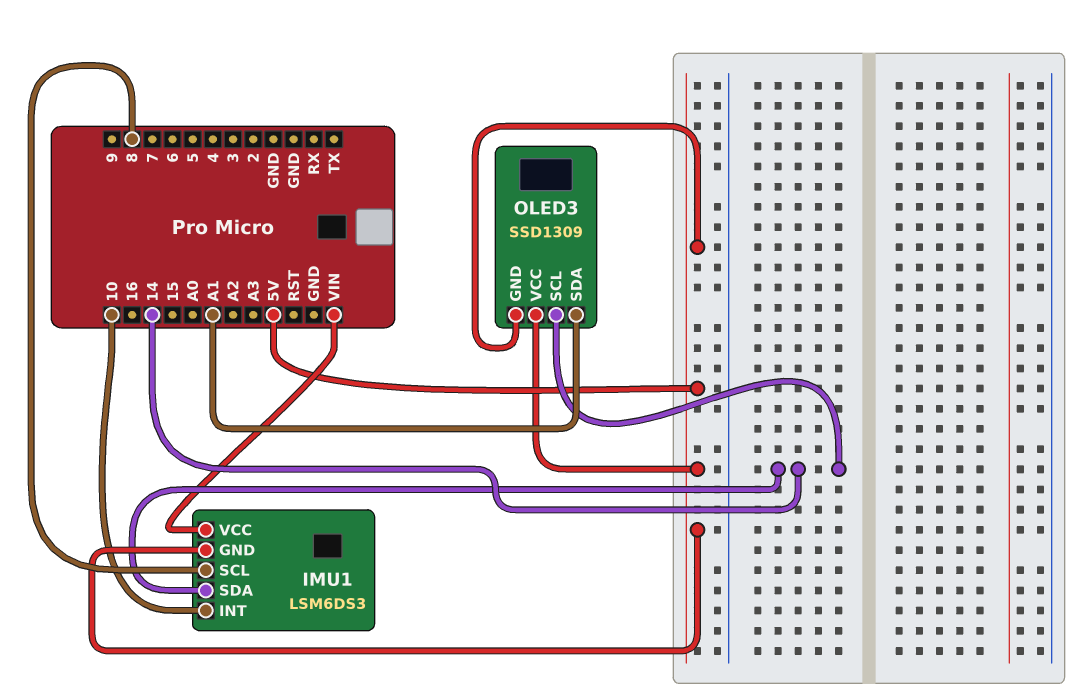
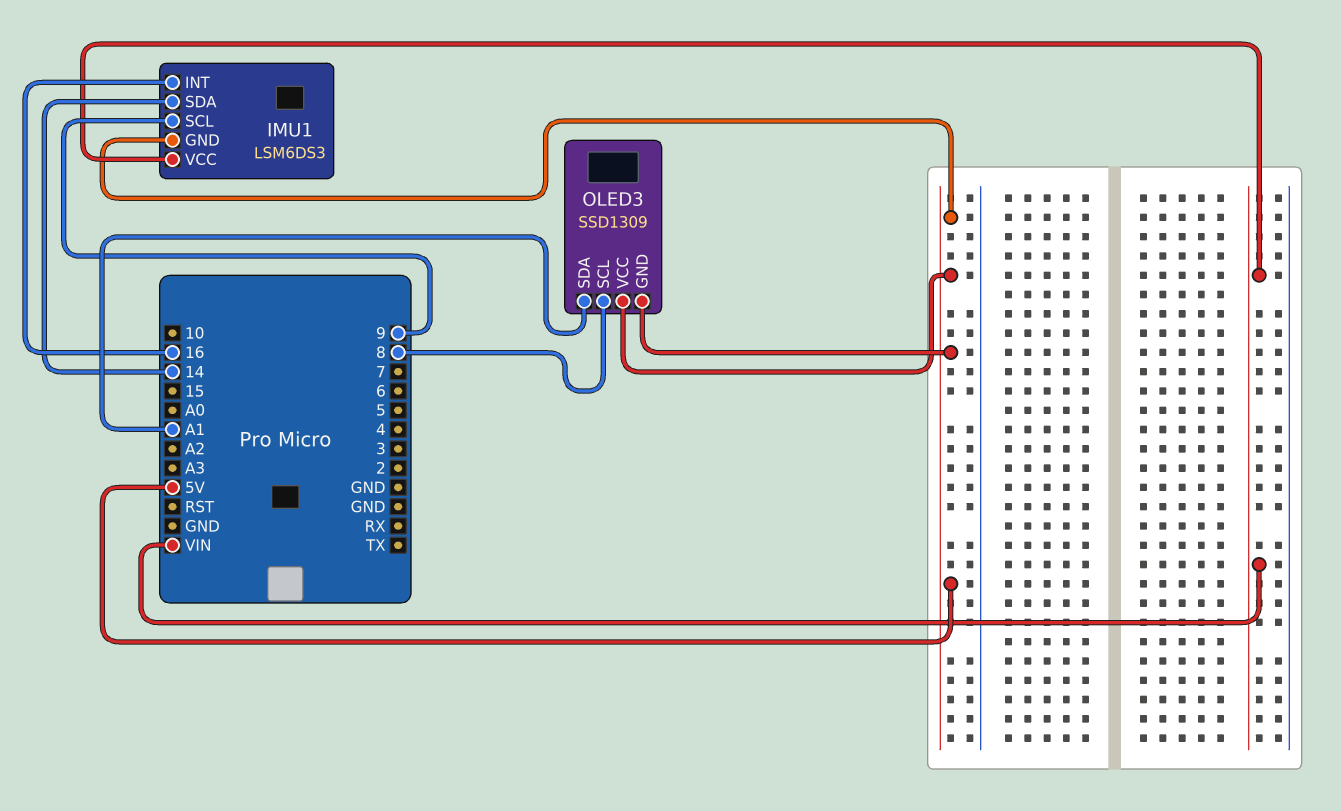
IMU1 pin INT: 10 -> 16
IMU1 pin SCL: 8 -> 9
OLED3 pin SCL: 14 -> 8

